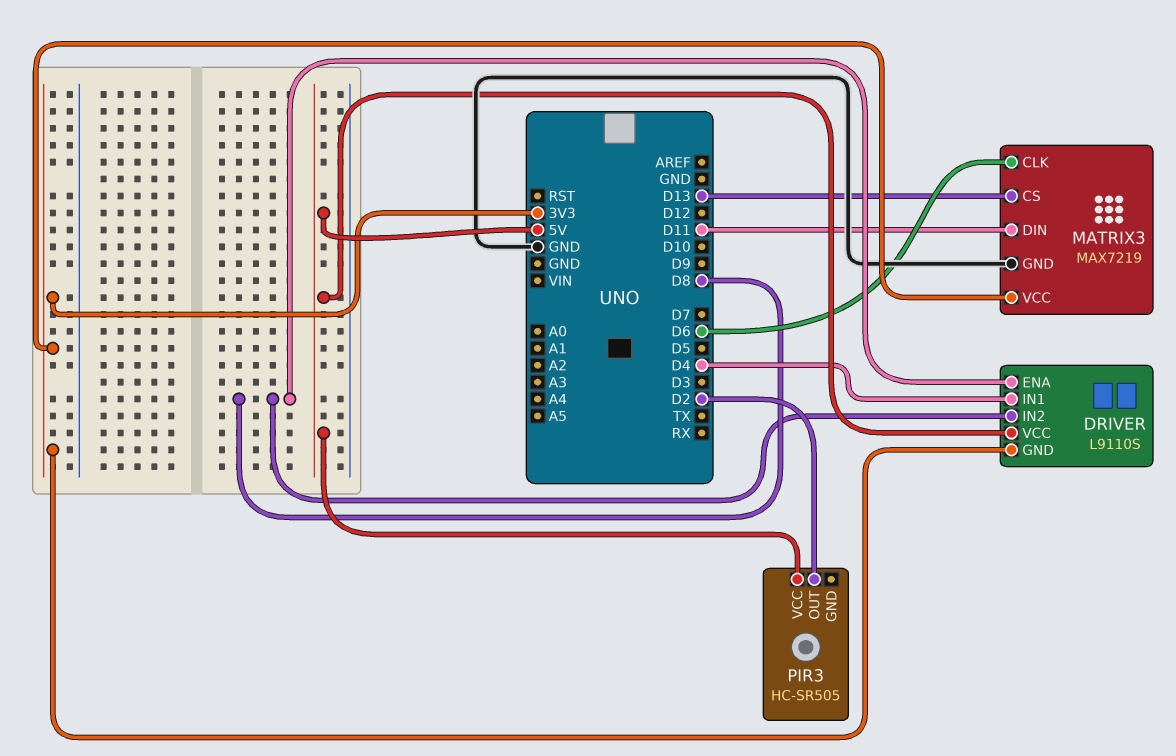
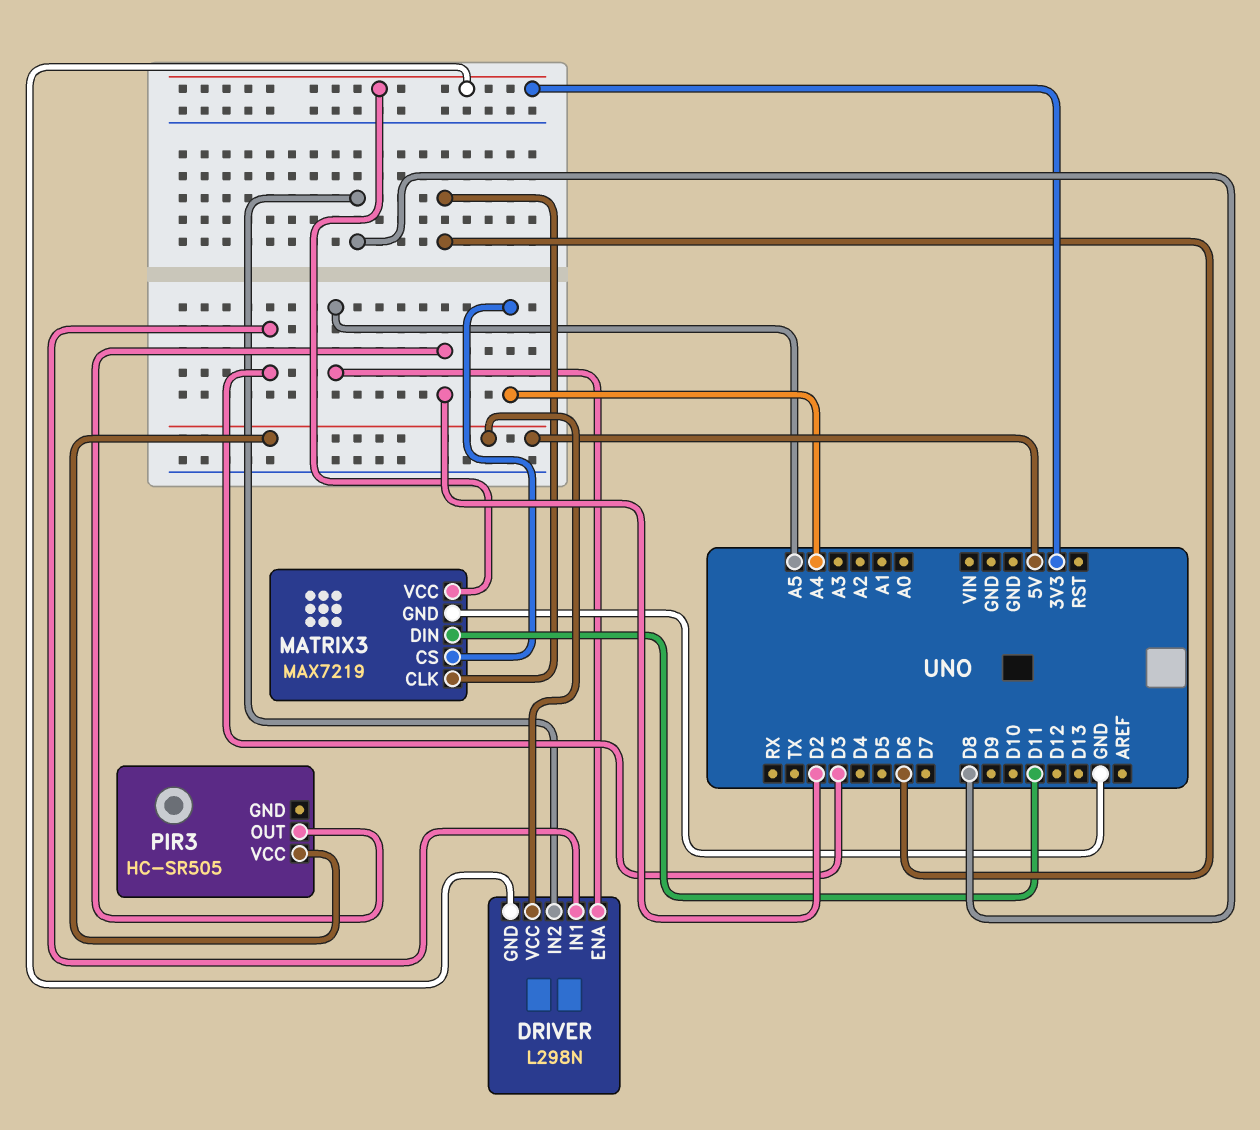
DRIVER: L9110S -> L298N
DRIVER pin ENA: D8 -> A5
DRIVER pin IN1: D4 -> D3
MATRIX3 pin CS: D13 -> A4

